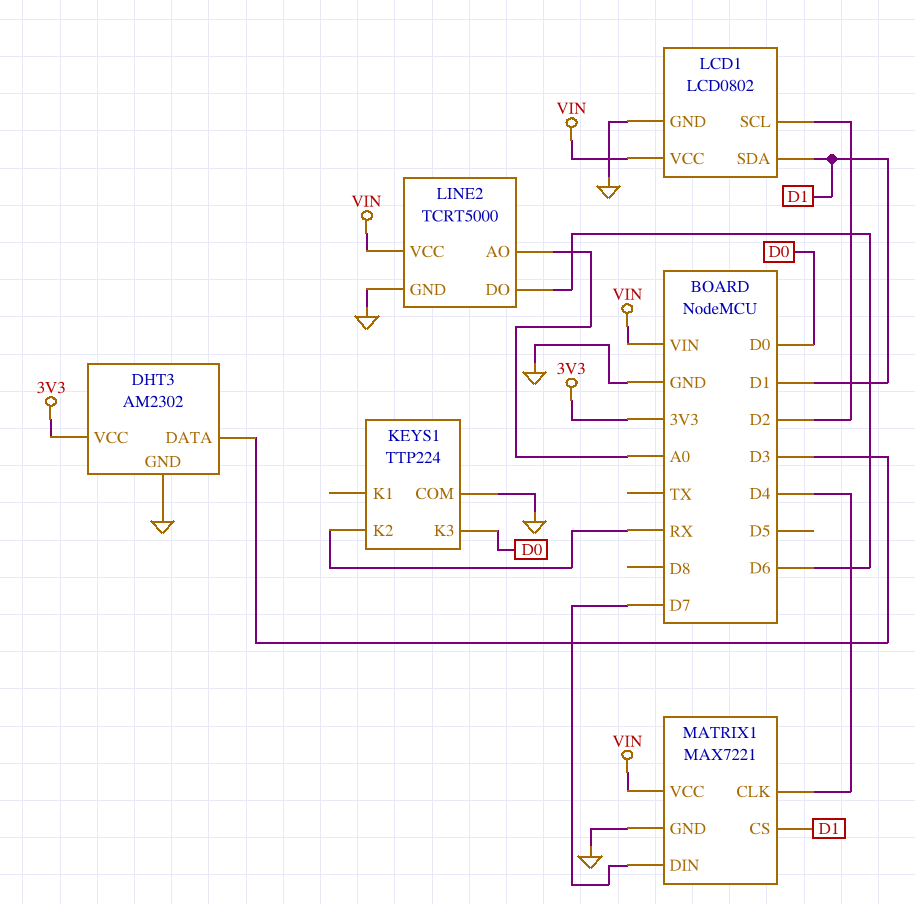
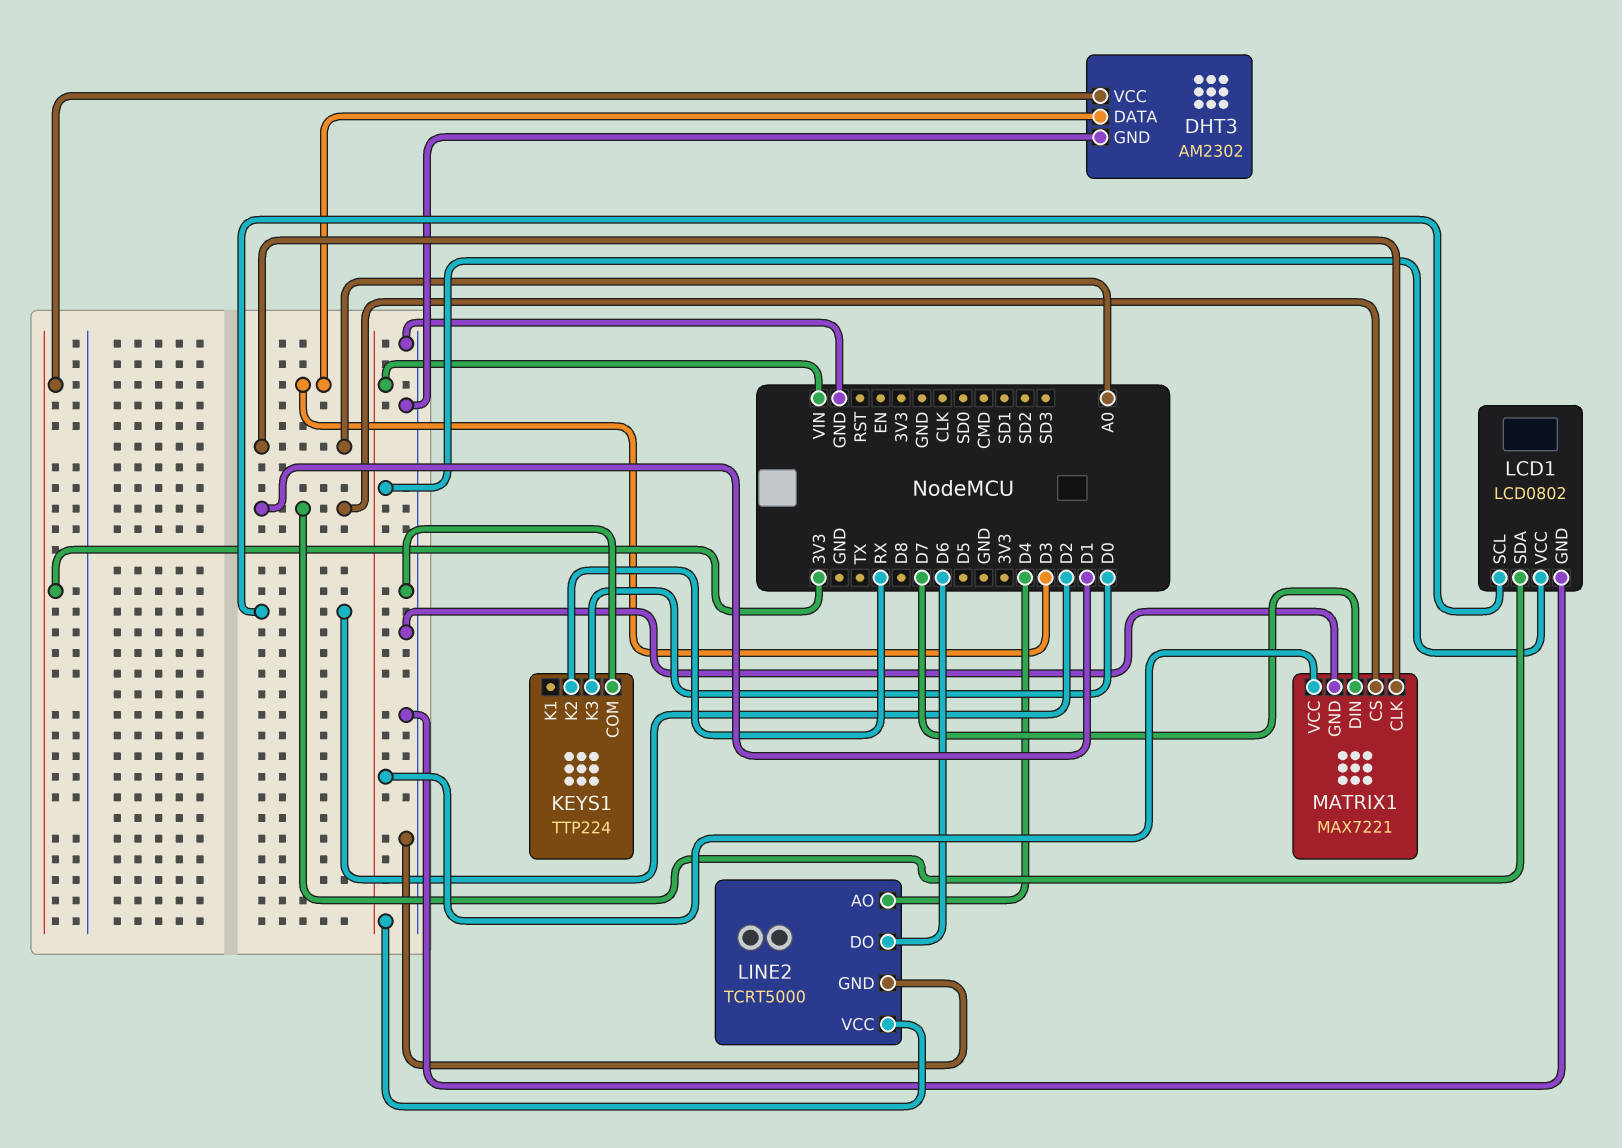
LINE2 pin AO: A0 -> D4
MATRIX1 pin CLK: D4 -> A0

